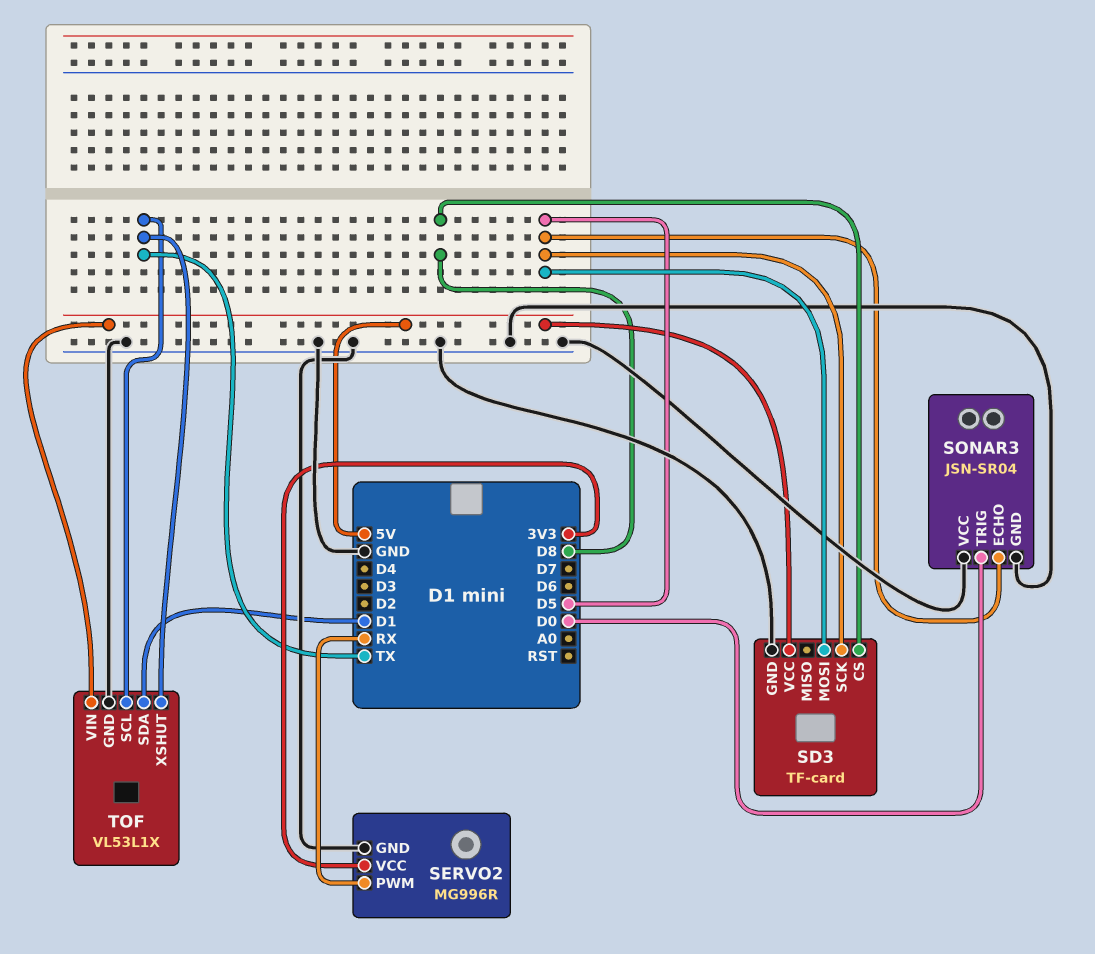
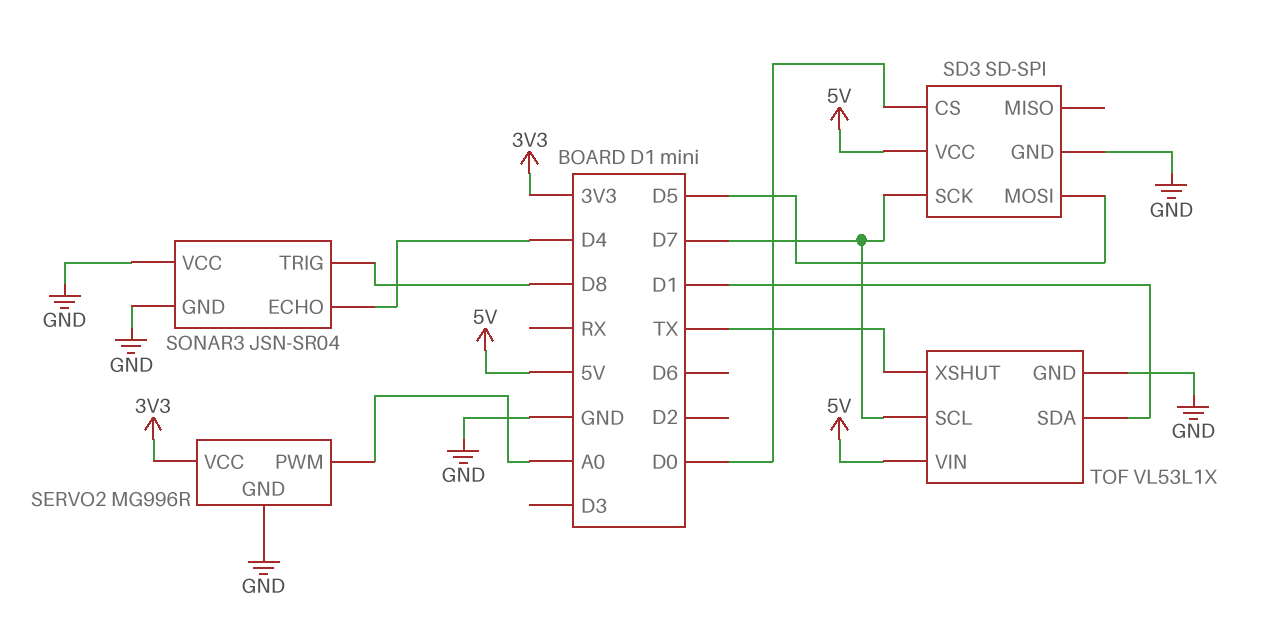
SD3: TF-card -> SD-SPI
SD3 pin CS: D8 -> D0
SD3 pin SCK: D5 -> D7
SERVO2 pin PWM: RX -> A0
SONAR3 pin ECHO: D5 -> D4
SONAR3 pin TRIG: D0 -> D8
TOF pin SCL: TX -> D7

